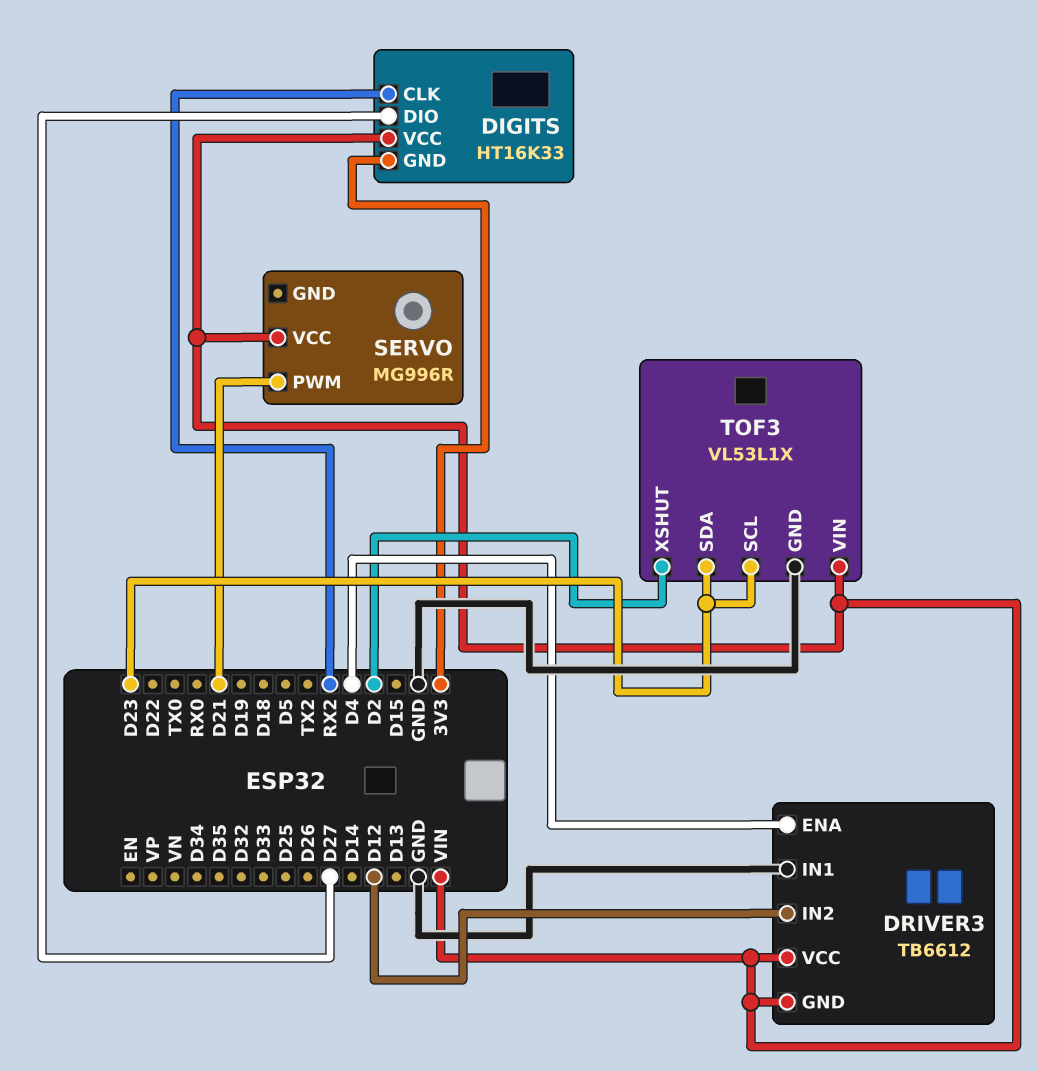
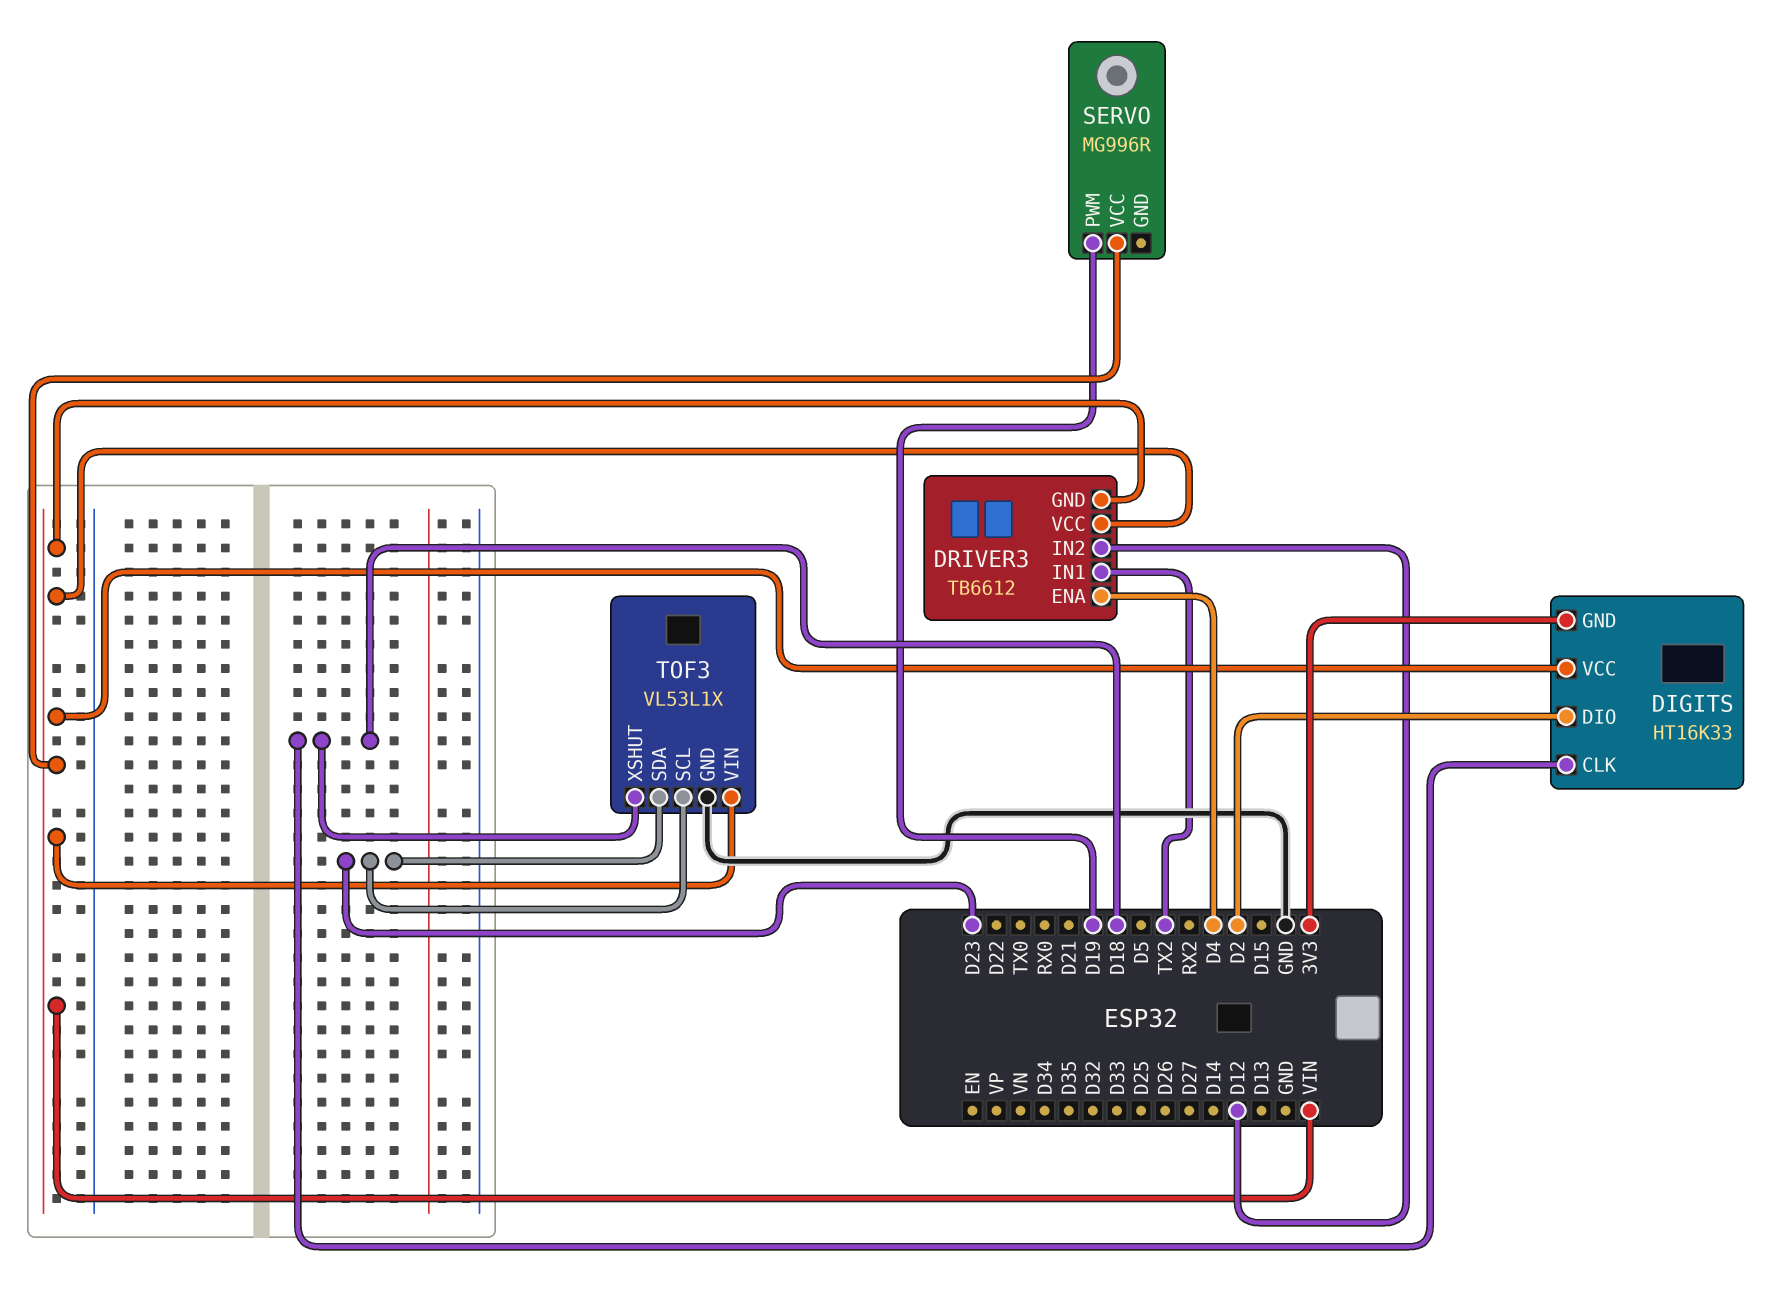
DIGITS pin CLK: RX2 -> D18
DIGITS pin DIO: D27 -> D2
DRIVER3 pin IN1: GND -> TX2
SERVO pin PWM: D21 -> D19
TOF3 pin XSHUT: D2 -> D18

